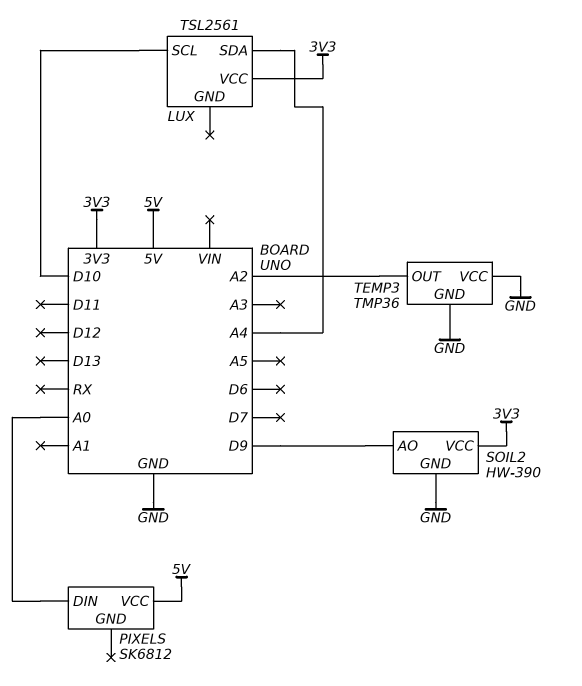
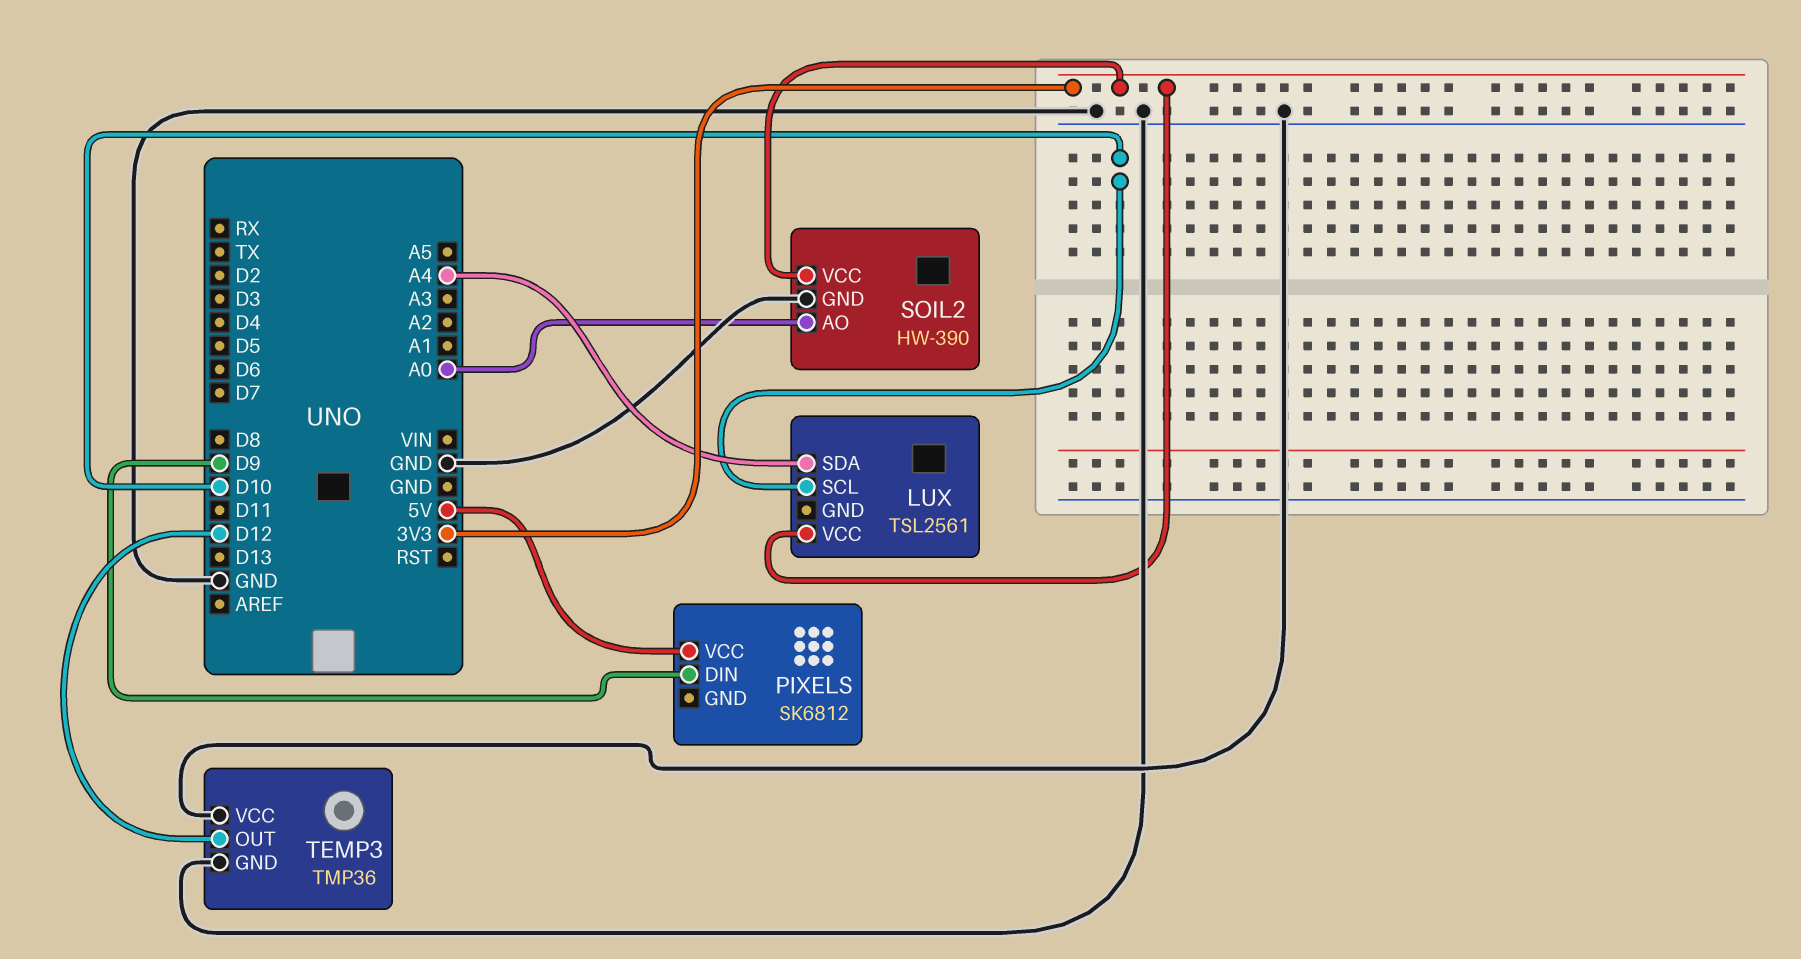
PIXELS pin DIN: A0 -> D9
SOIL2 pin AO: D9 -> A0
TEMP3 pin OUT: A2 -> D12

